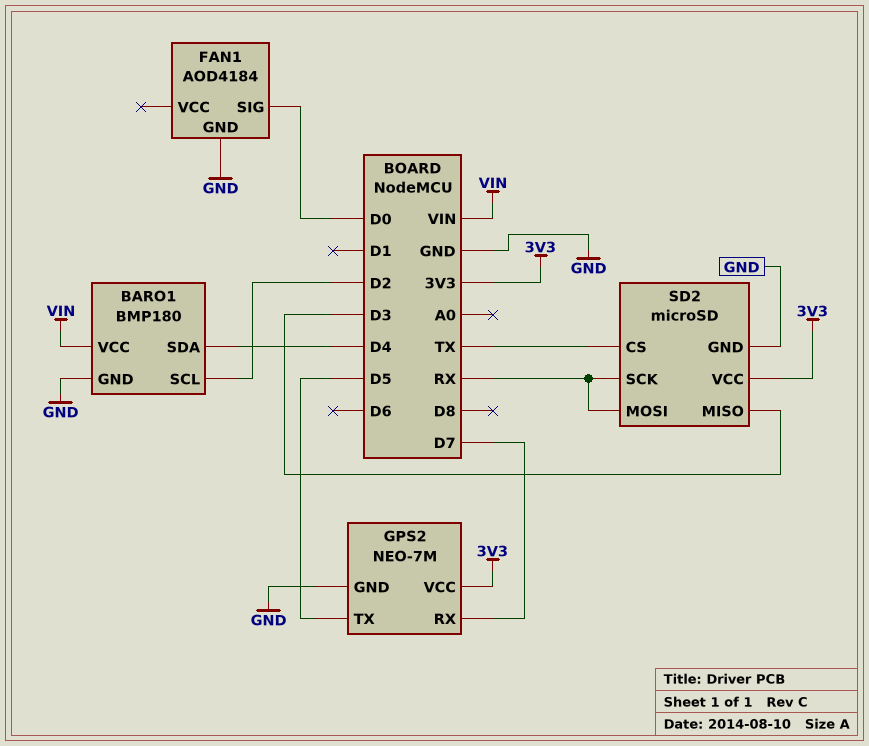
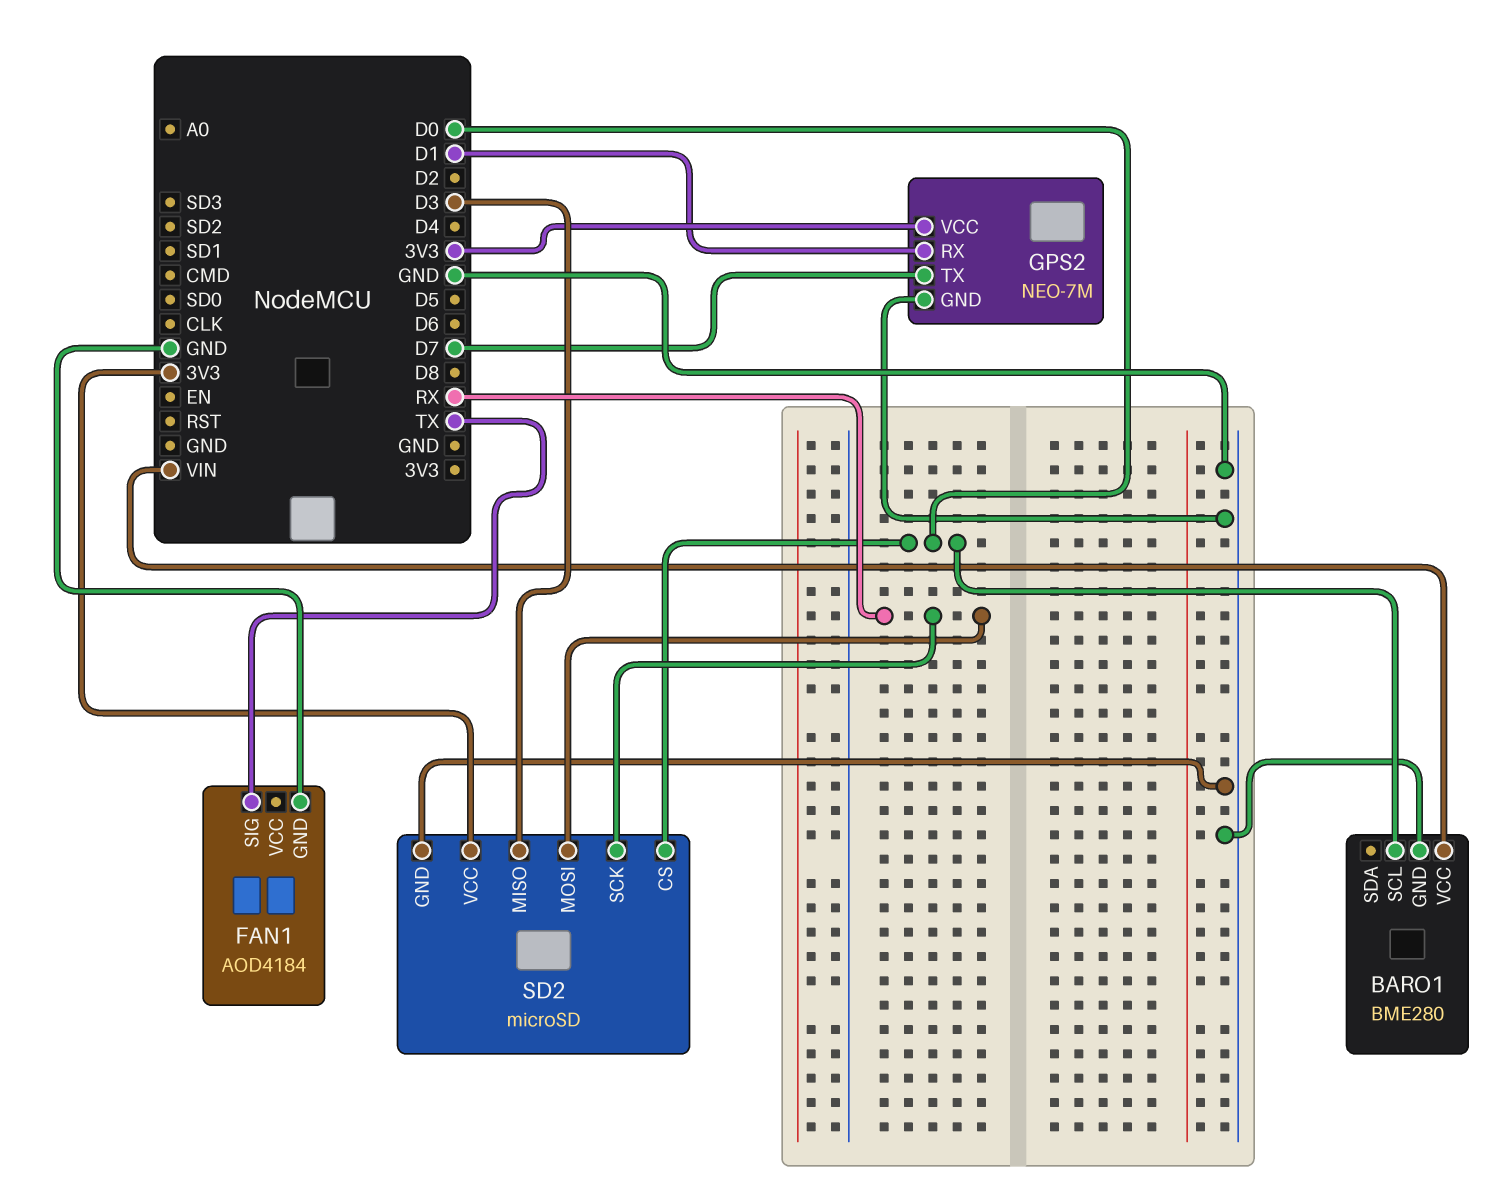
BARO1: BMP180 -> BME280
BARO1 pin SCL: D2 -> D0
BARO1 pin SDA: D4 -> none
FAN1 pin SIG: D0 -> TX
GPS2 pin RX: D7 -> D1
GPS2 pin TX: D5 -> D7
SD2 pin CS: TX -> D0

